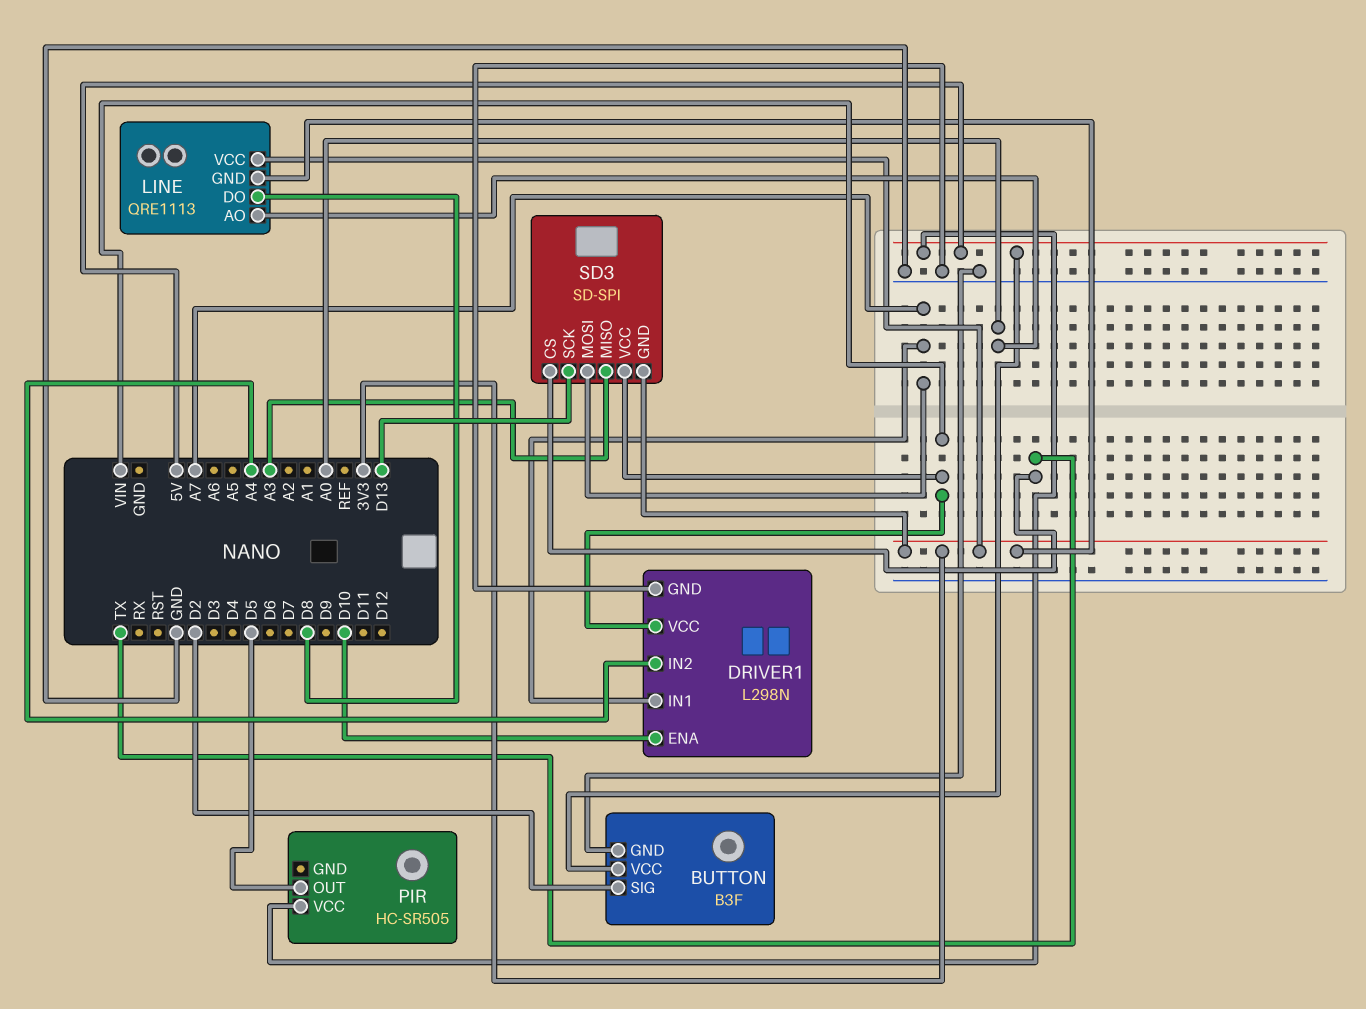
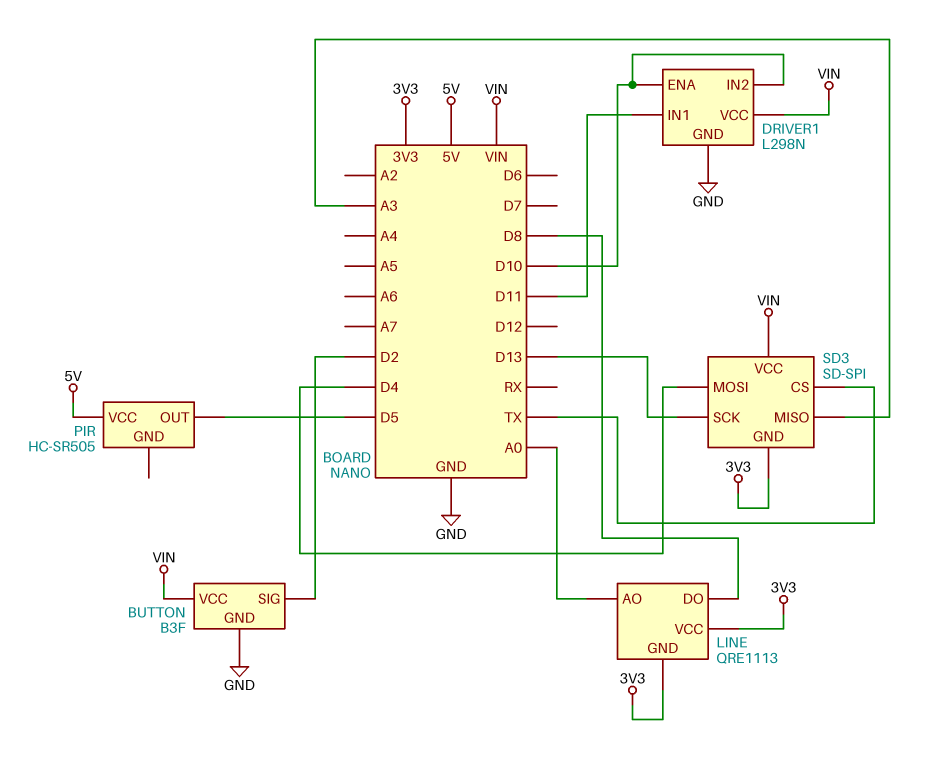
BUTTON pin VCC: 5V -> VIN
DRIVER1 pin IN1: A7 -> D11
DRIVER1 pin IN2: A4 -> D10
SD3 pin MOSI: A7 -> D4

